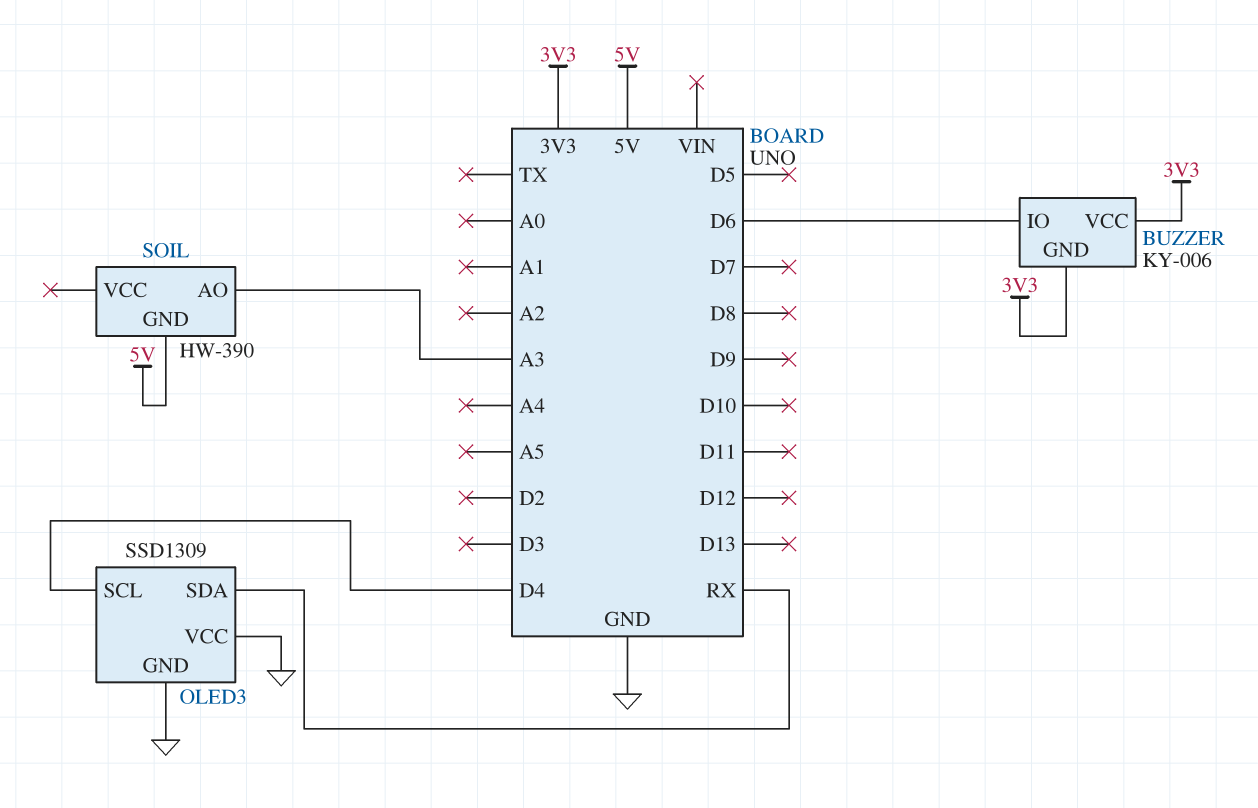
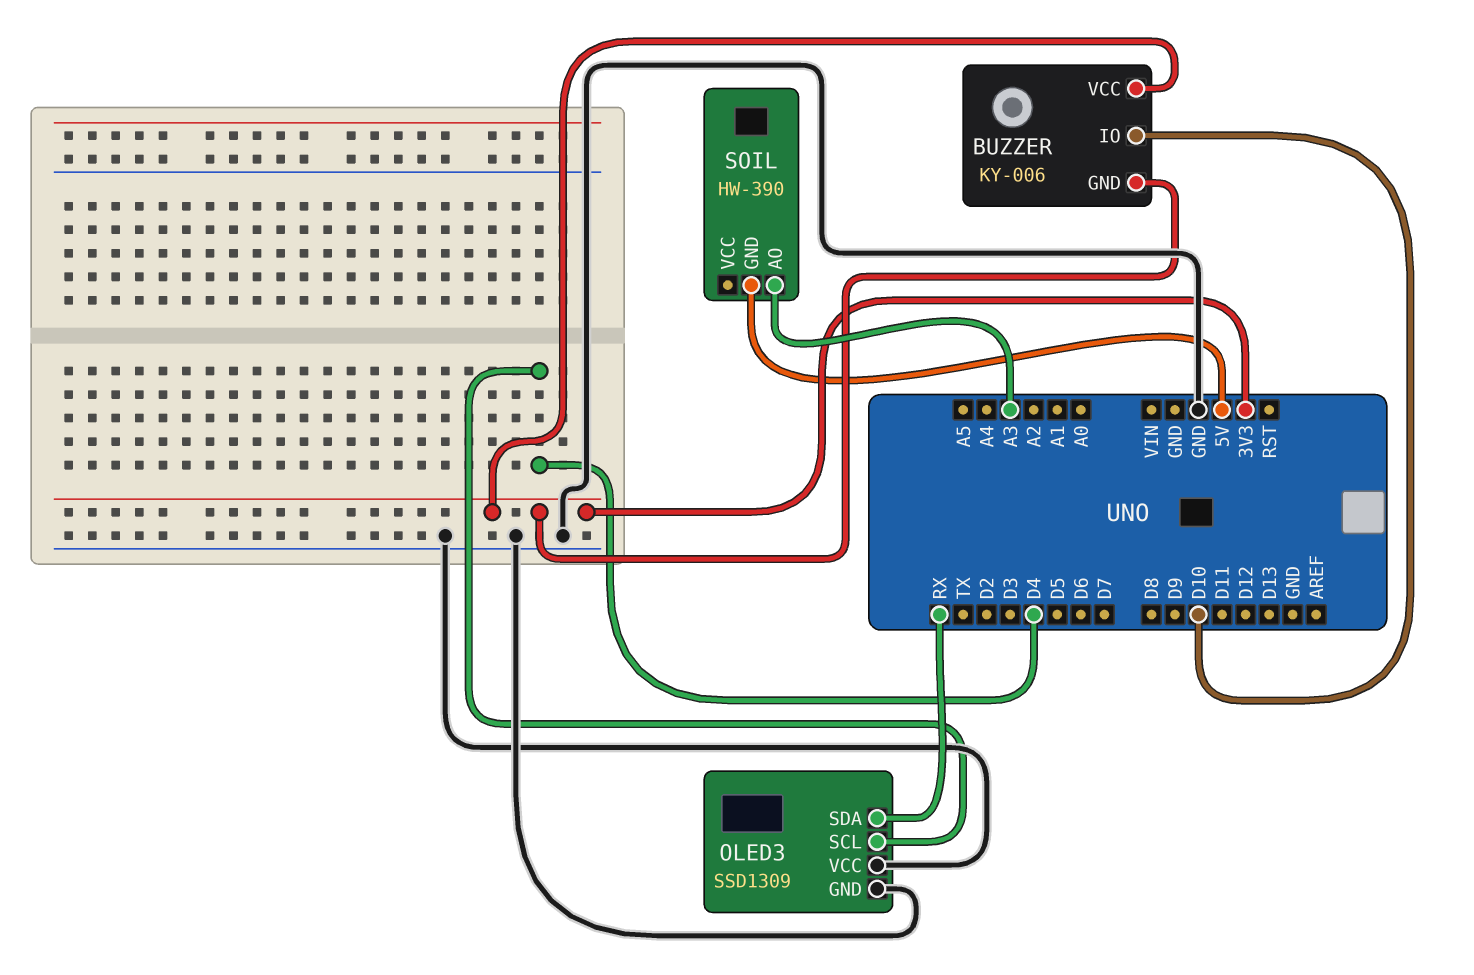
BUZZER pin IO: D6 -> D10

